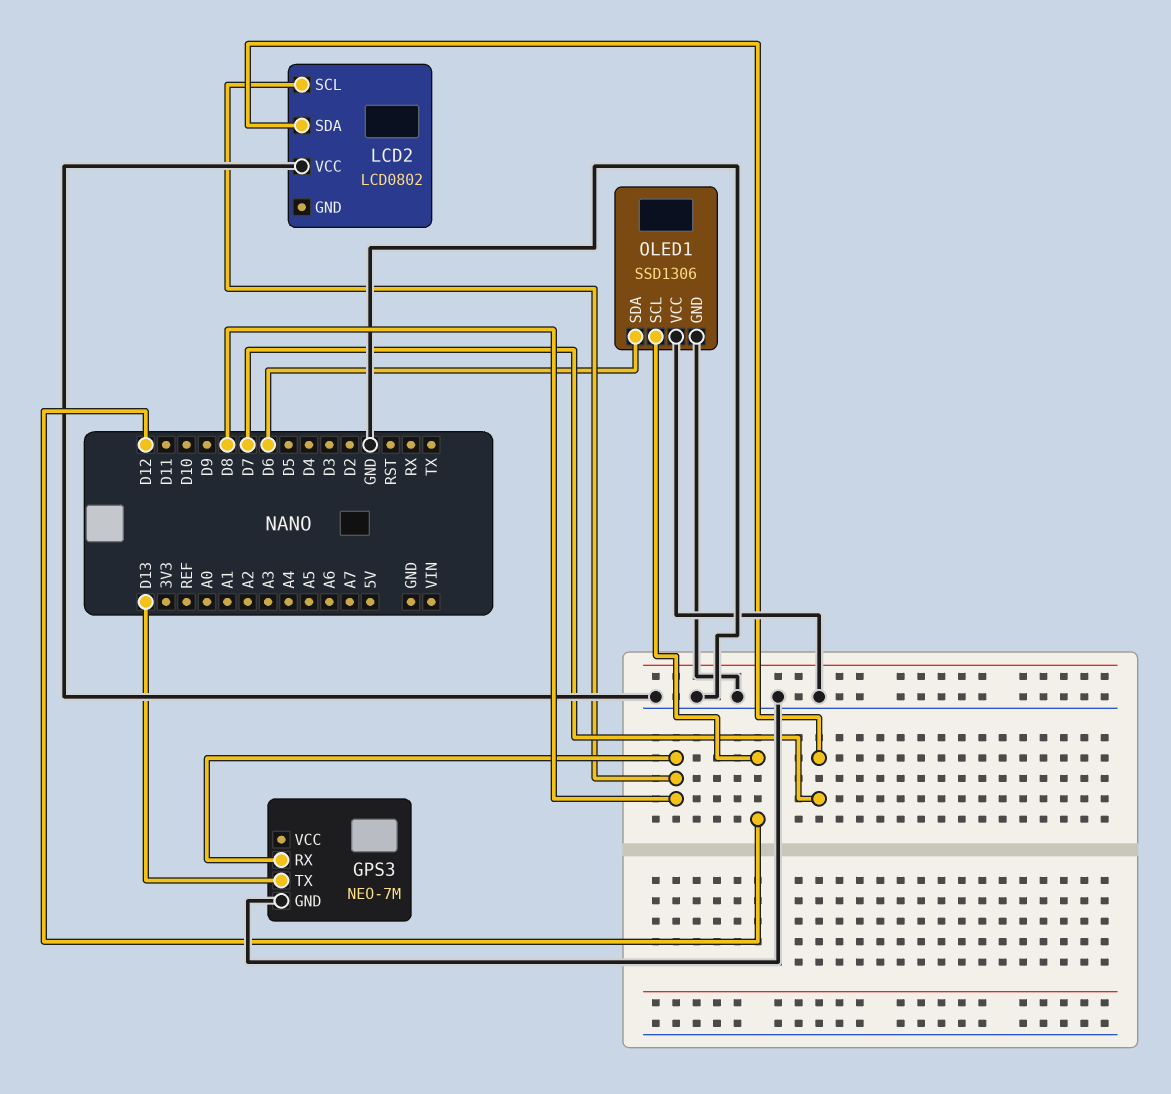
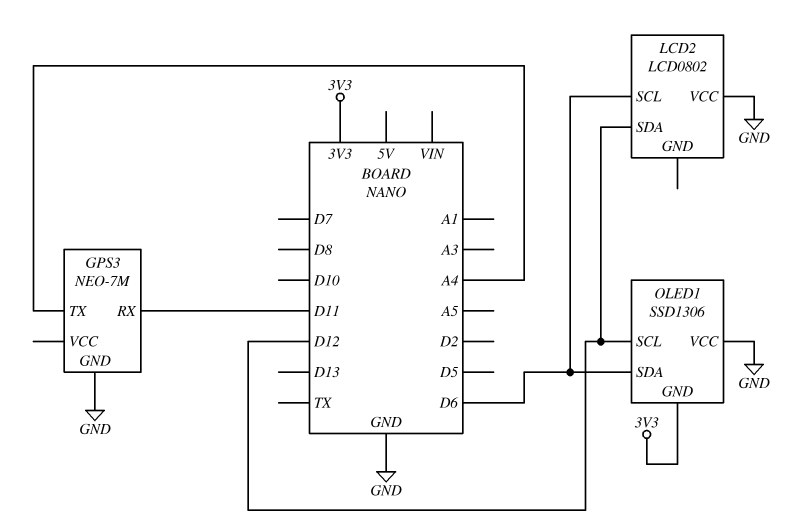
GPS3 pin RX: D8 -> D11
GPS3 pin TX: D13 -> A4
LCD2 pin SCL: D8 -> D6
LCD2 pin SDA: D7 -> D12
OLED1 pin GND: GND -> 3V3

